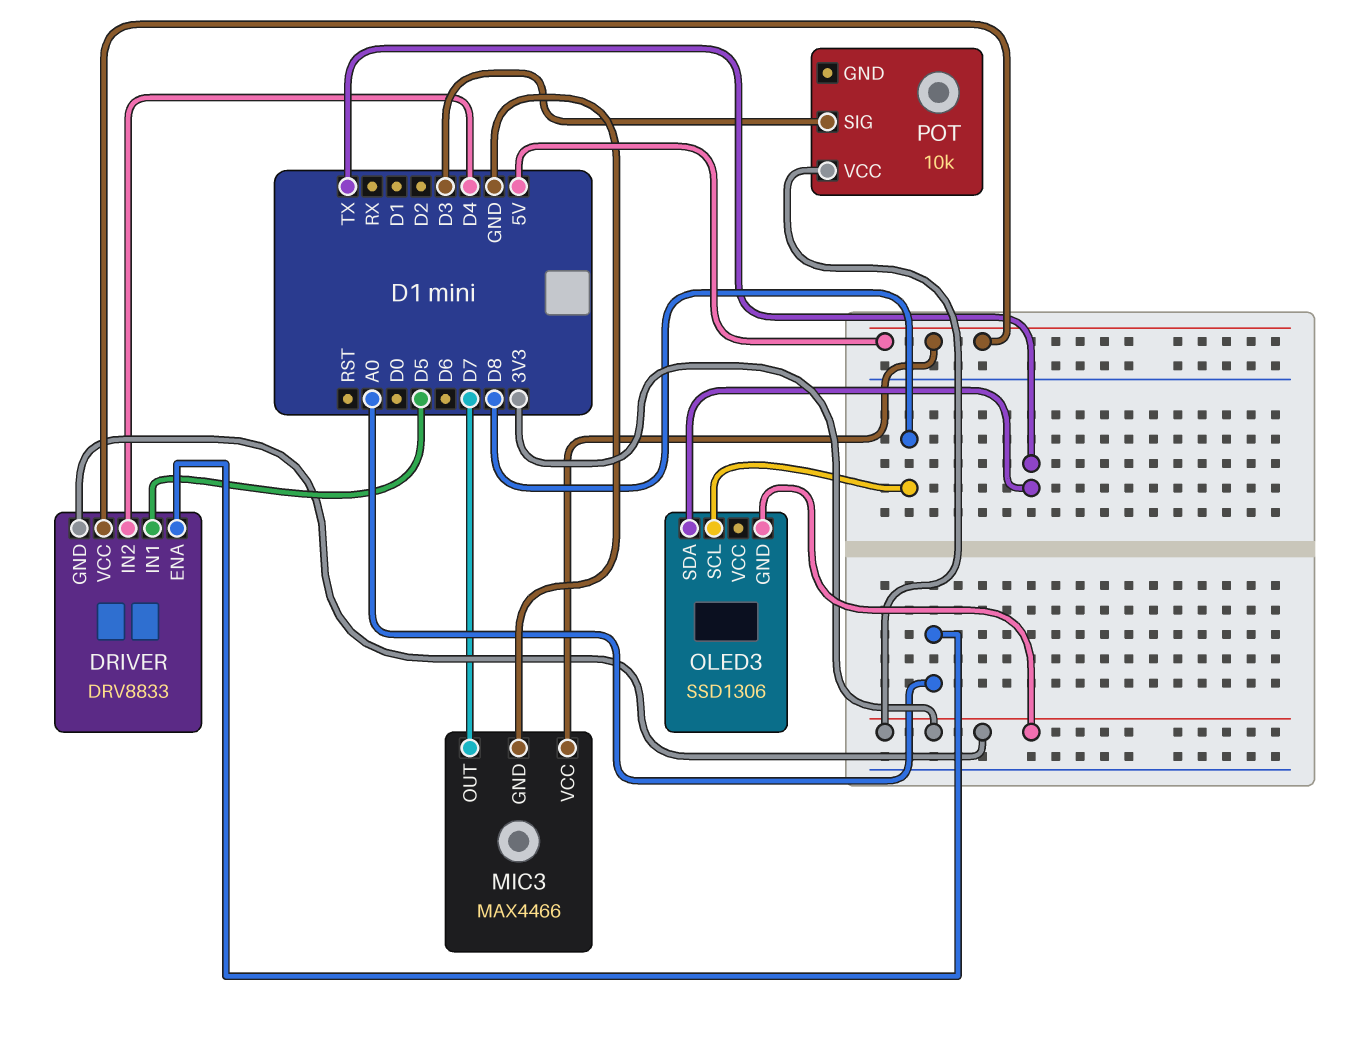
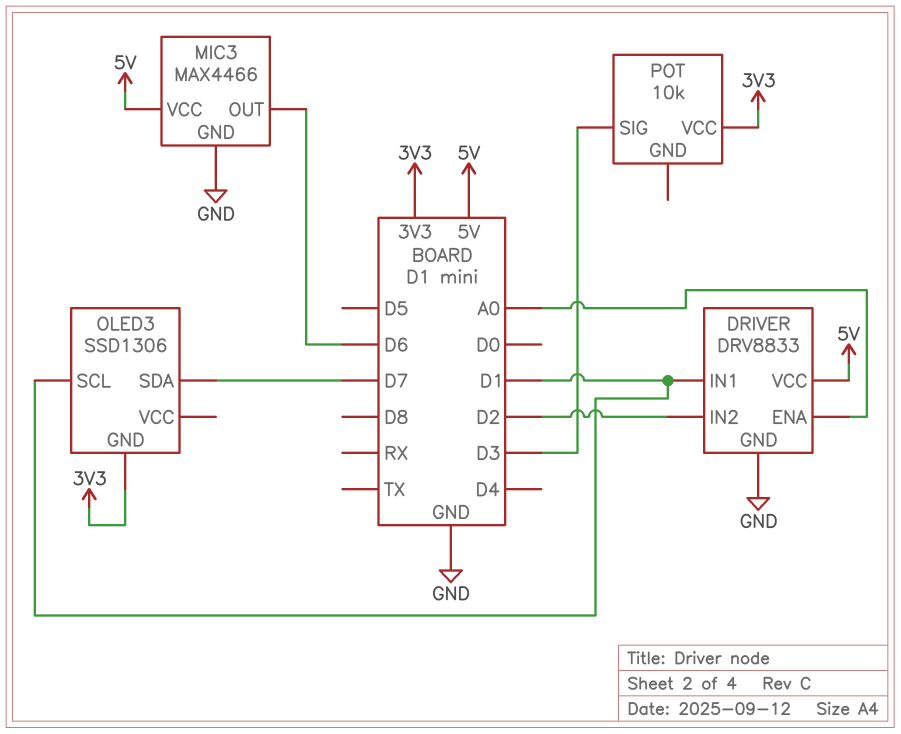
DRIVER pin GND: 3V3 -> GND
DRIVER pin IN1: D5 -> D1
DRIVER pin IN2: D4 -> D2
MIC3 pin OUT: D7 -> D6
OLED3 pin SCL: D8 -> D1
OLED3 pin SDA: TX -> D7

